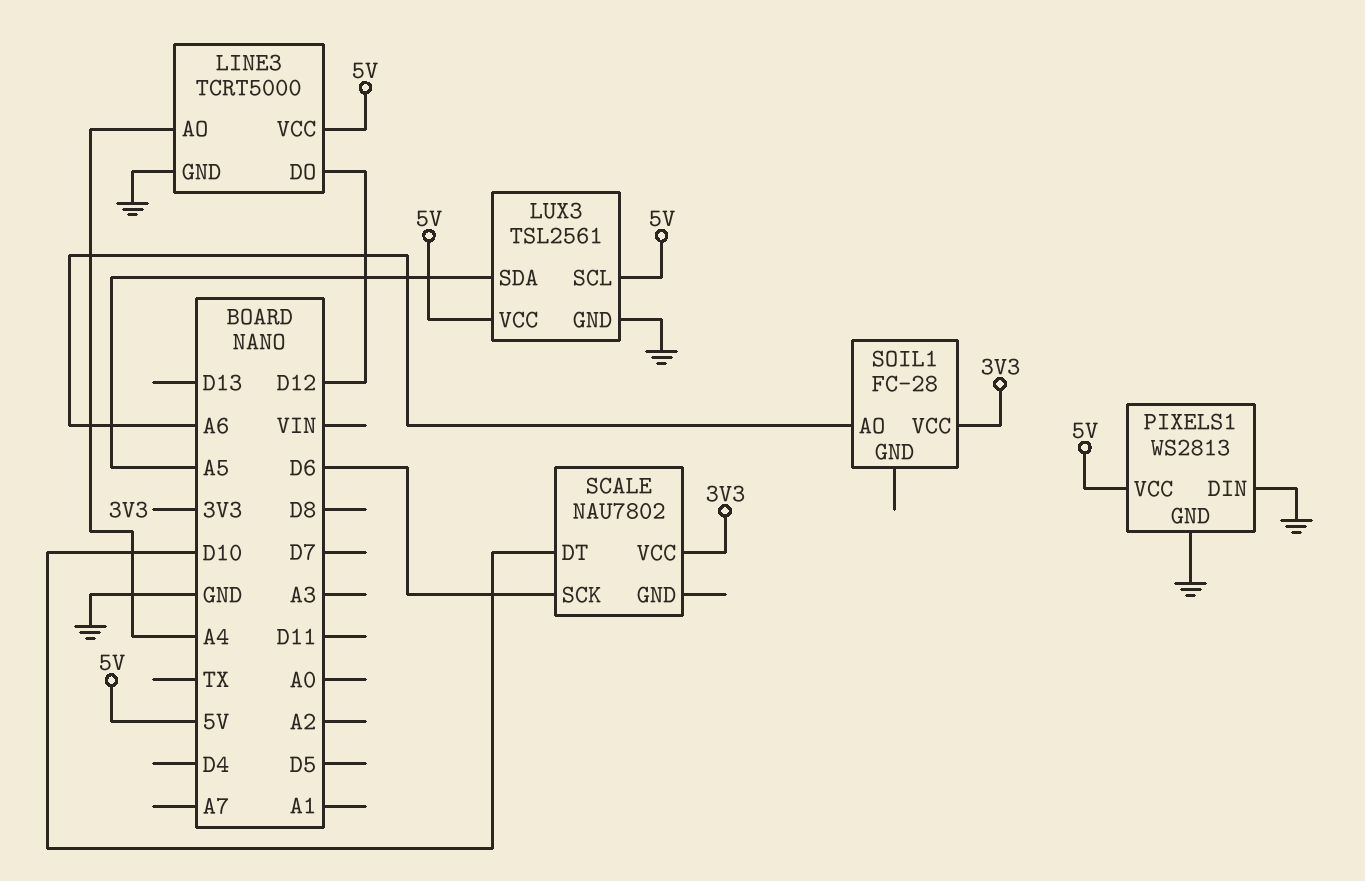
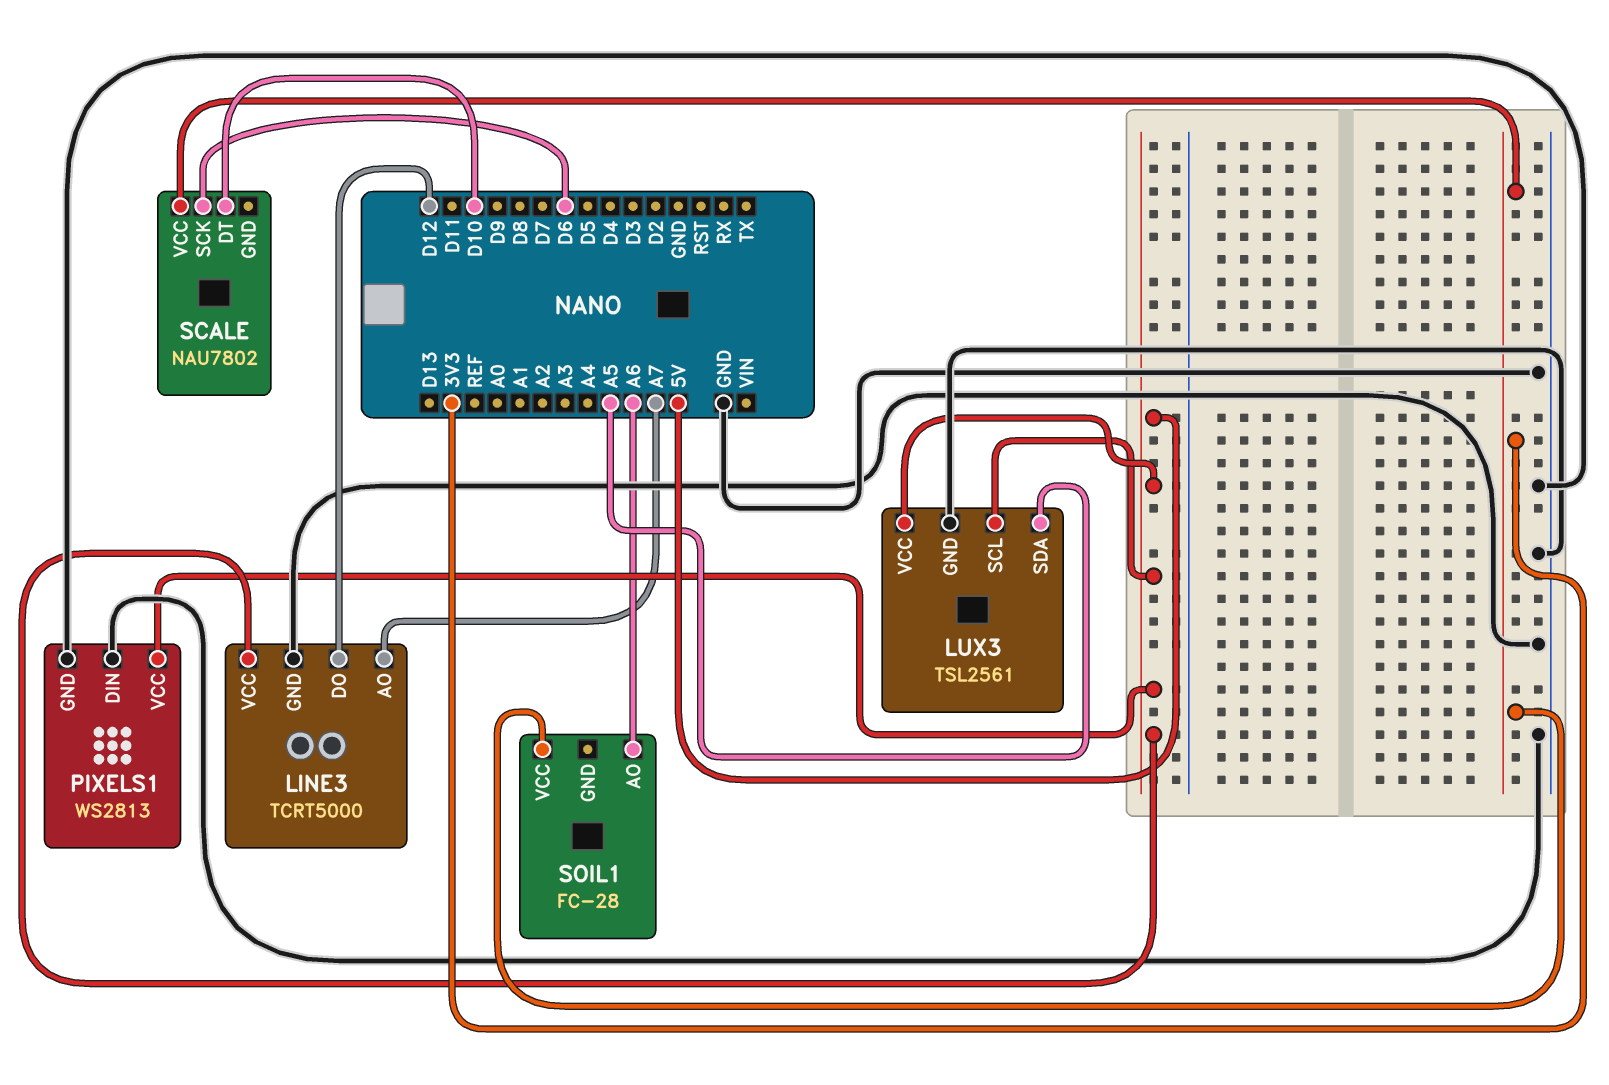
LINE3 pin AO: A4 -> A7

